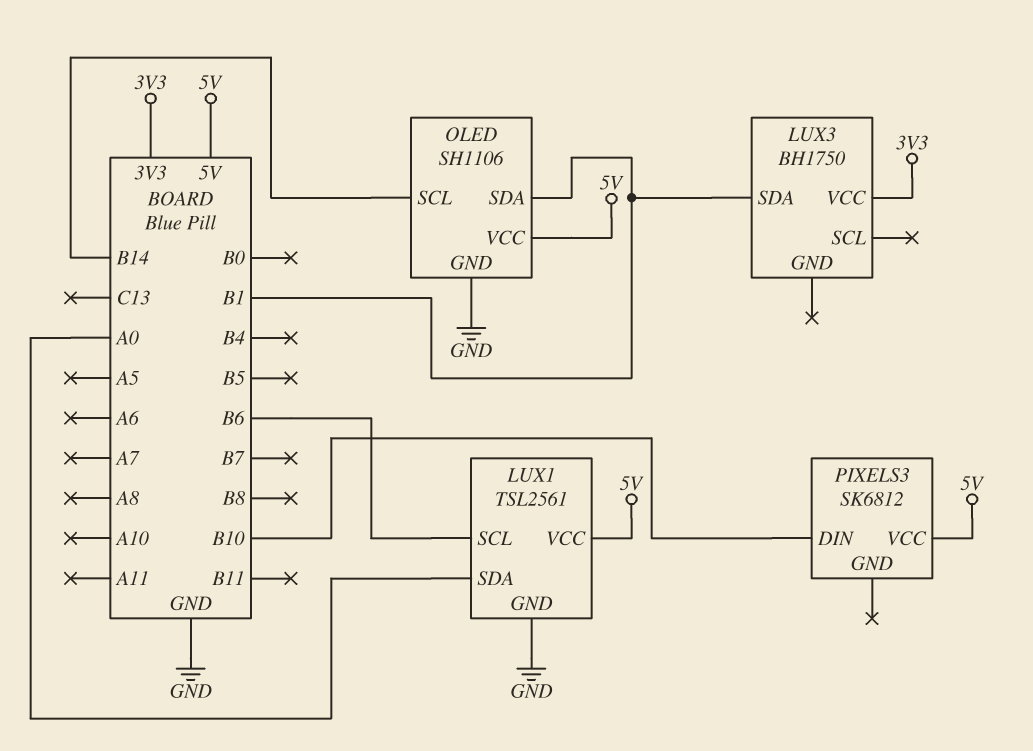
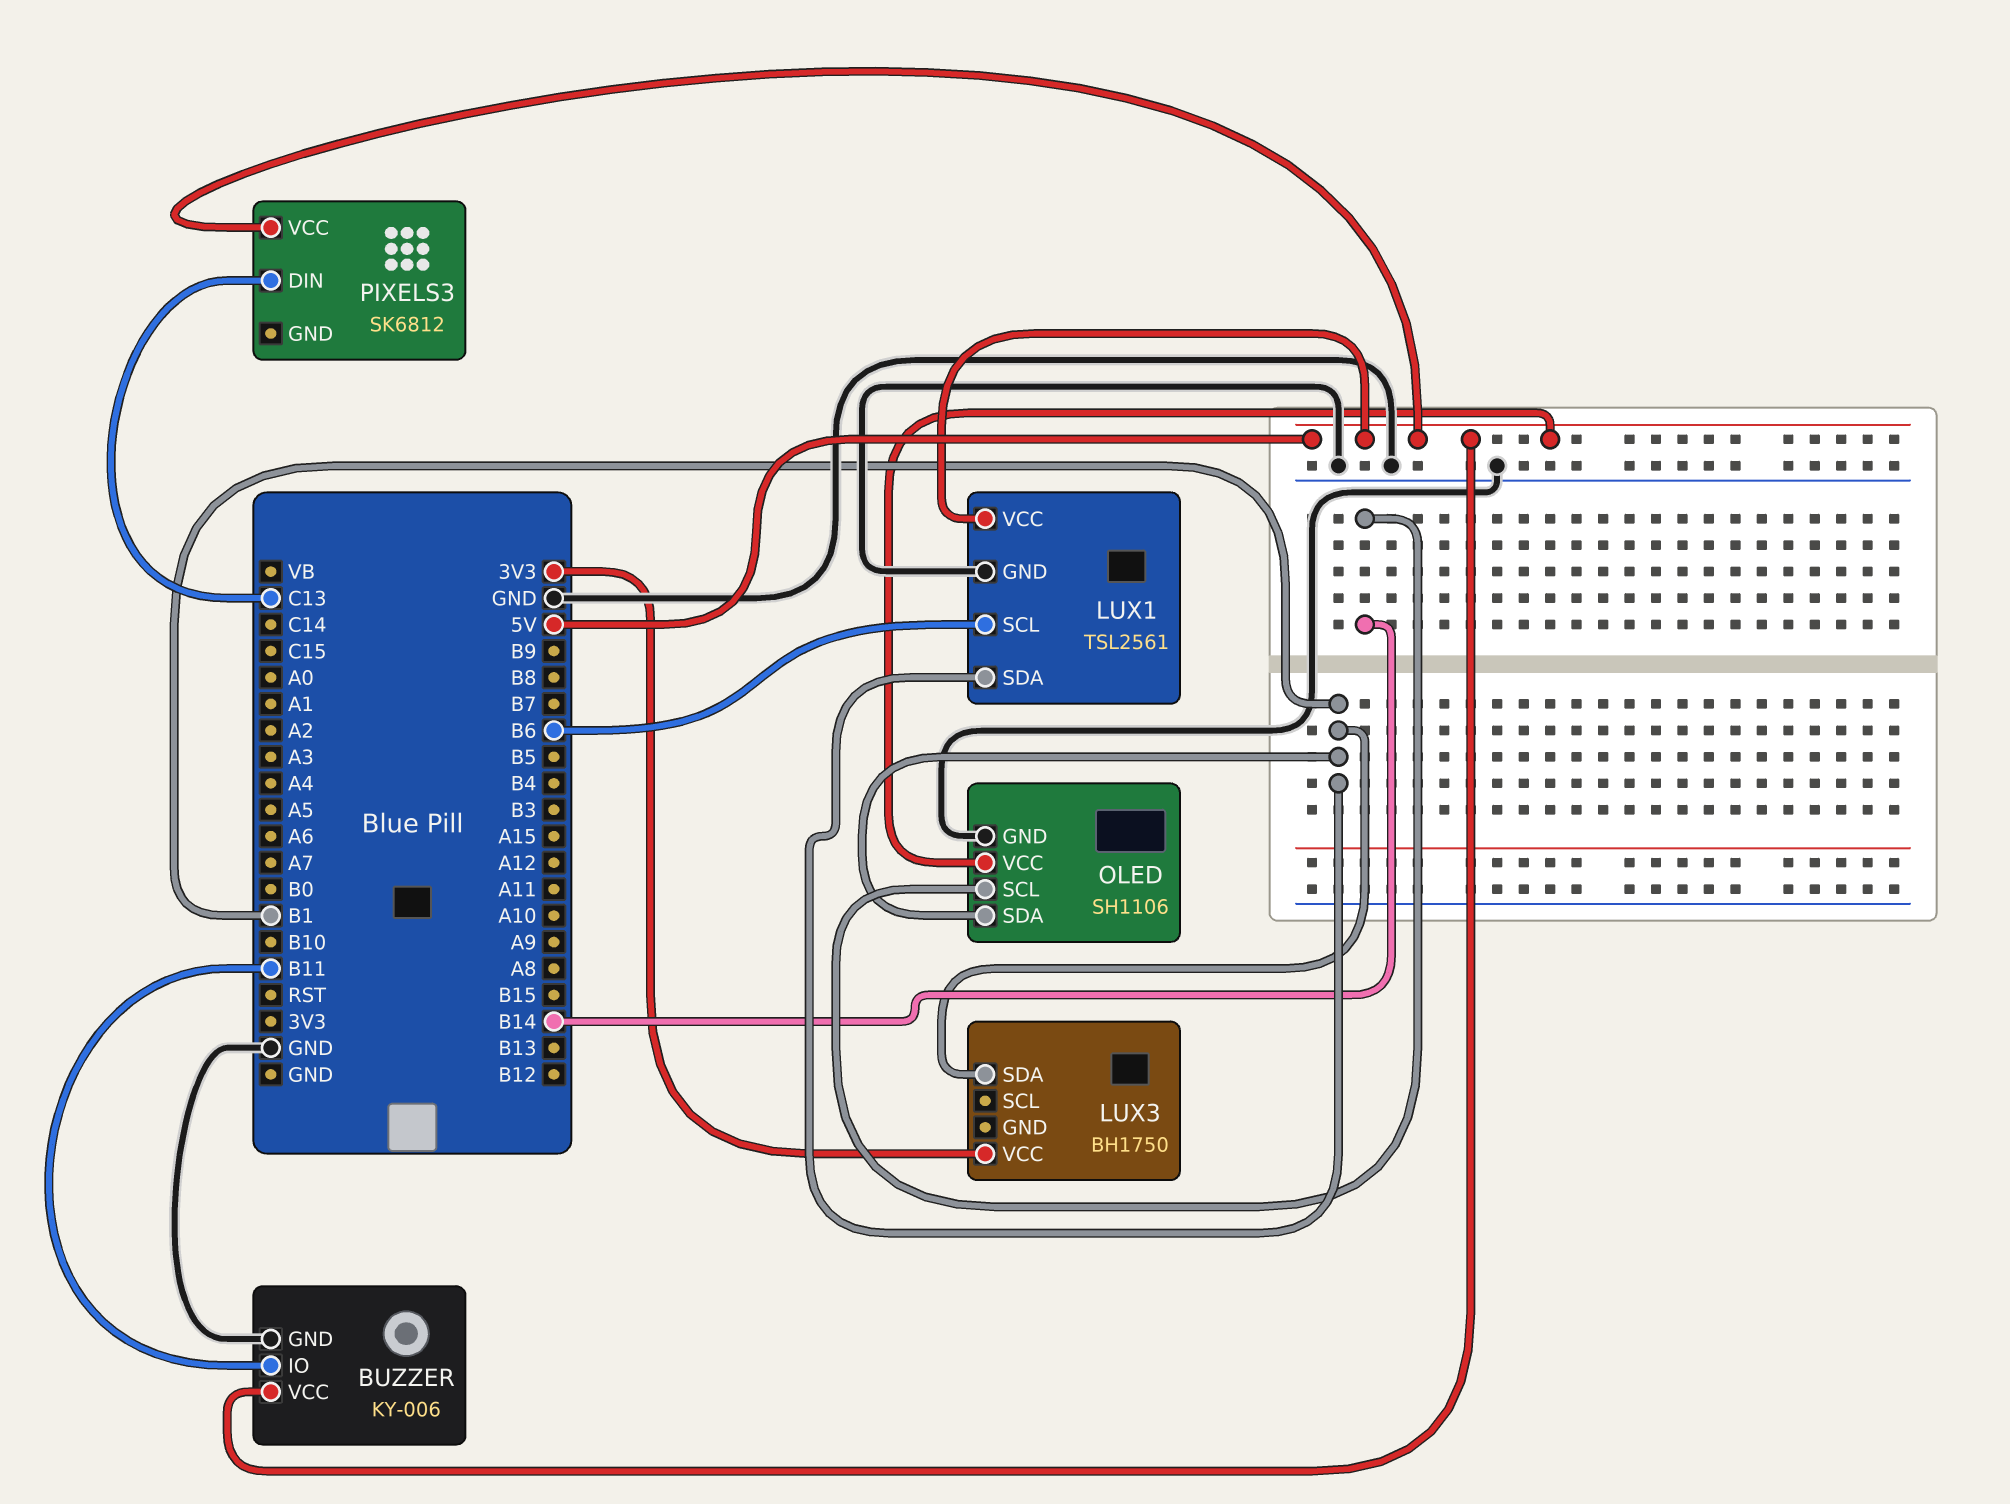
BUZZER: none -> KY-006
BUZZER pin GND: none -> GND
BUZZER pin IO: none -> B11
BUZZER pin VCC: none -> 5V
LUX1 pin SDA: A0 -> B1
PIXELS3 pin DIN: B10 -> C13

